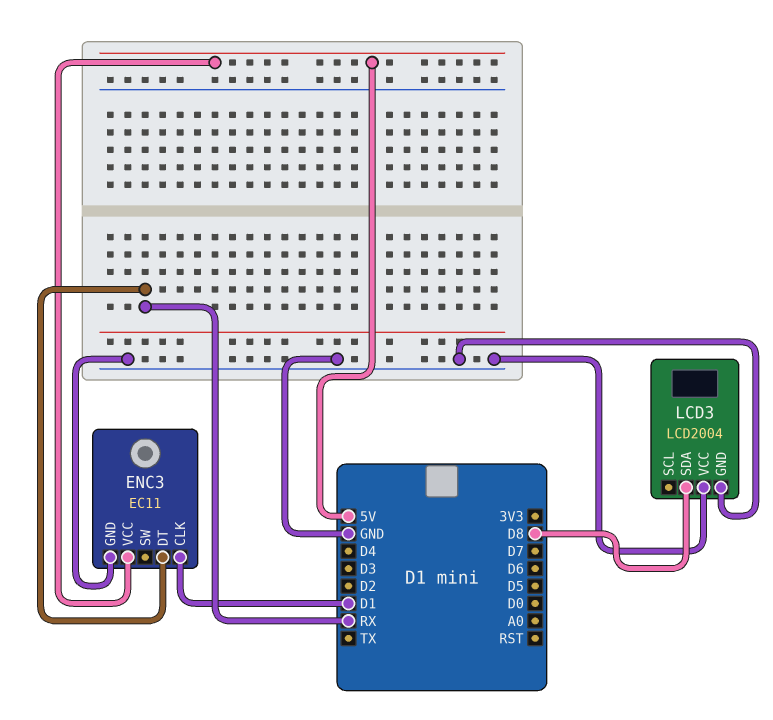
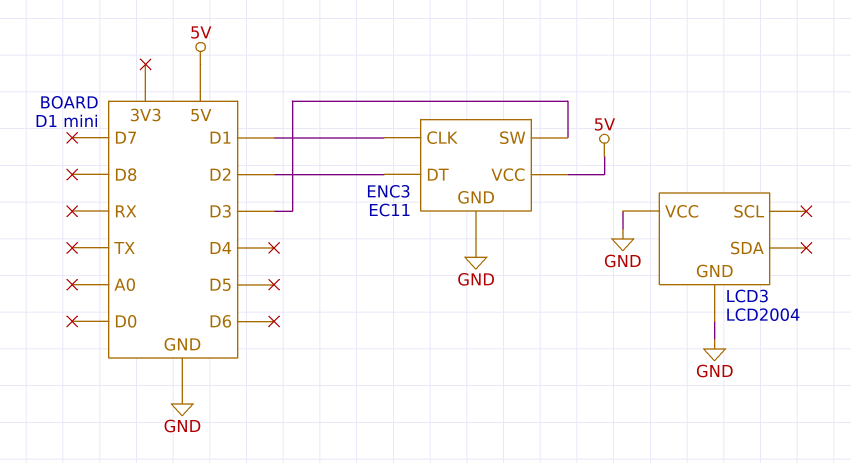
ENC3 pin DT: RX -> D2
ENC3 pin SW: none -> D3
LCD3 pin SDA: D8 -> none

